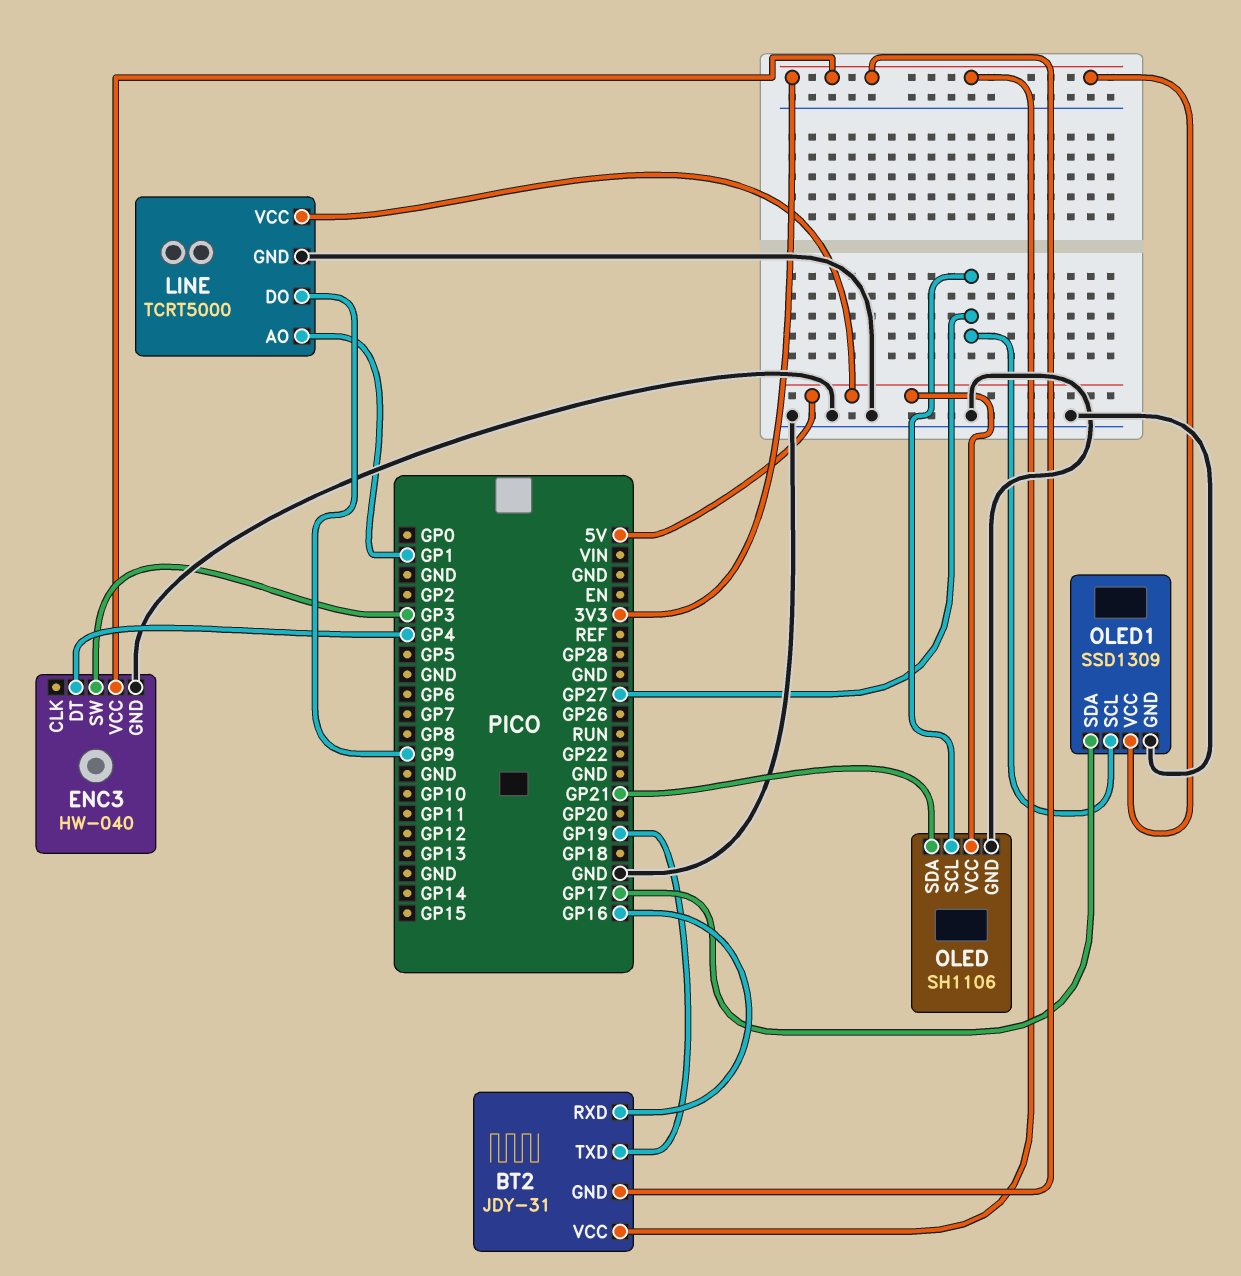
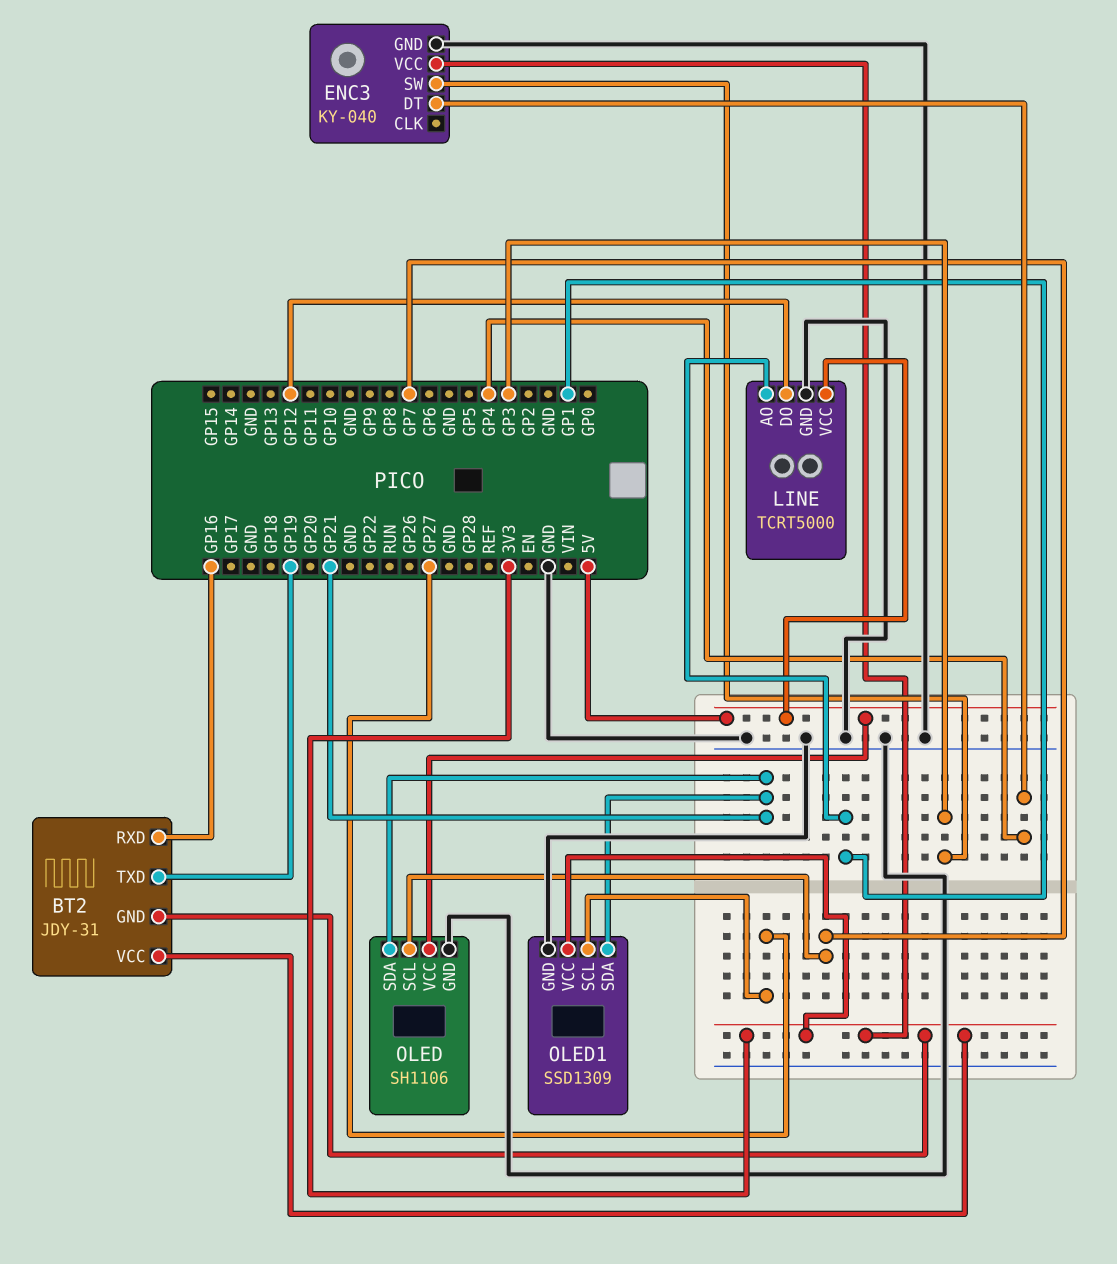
ENC3: HW-040 -> KY-040
LINE pin DO: GP9 -> GP12
OLED pin SCL: GP27 -> GP7
OLED1 pin SDA: GP17 -> GP21

